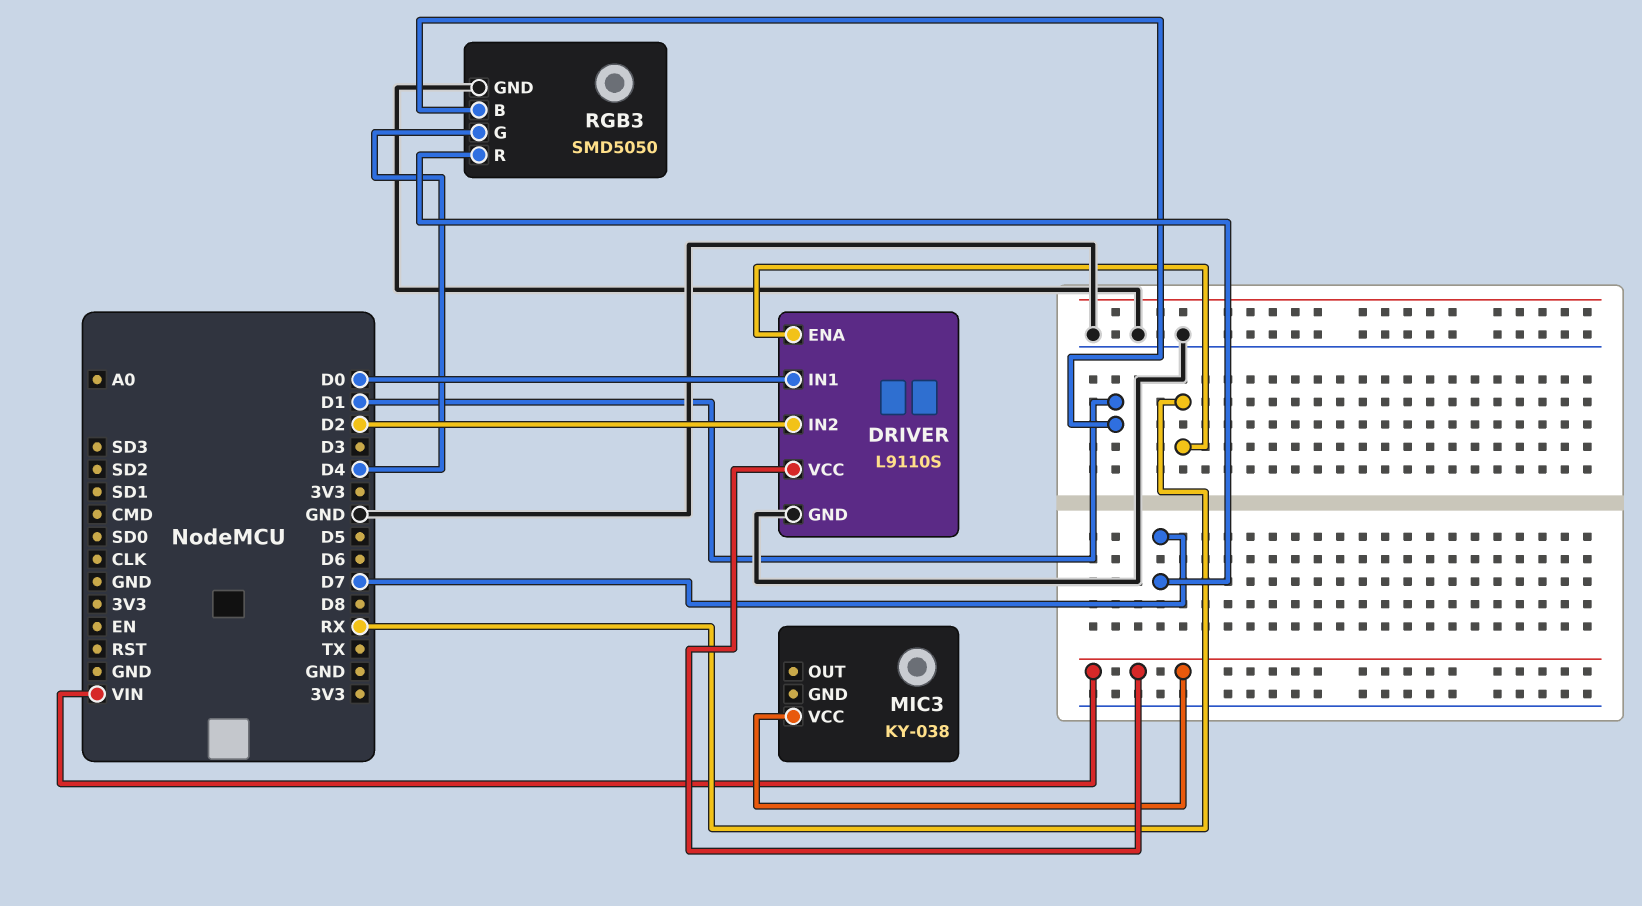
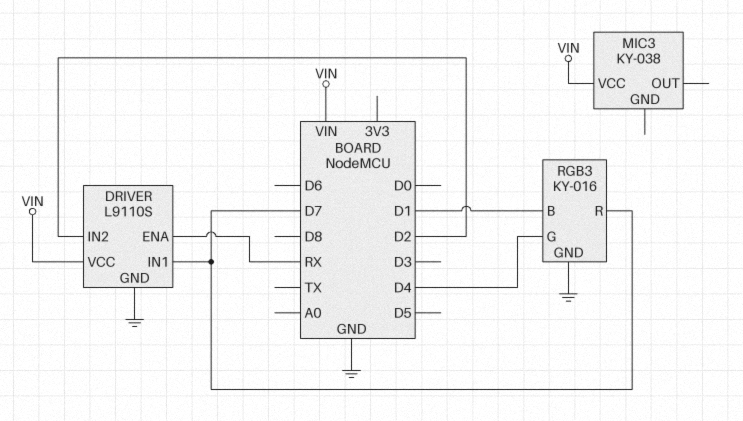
DRIVER pin IN1: D0 -> D7
RGB3: SMD5050 -> KY-016

